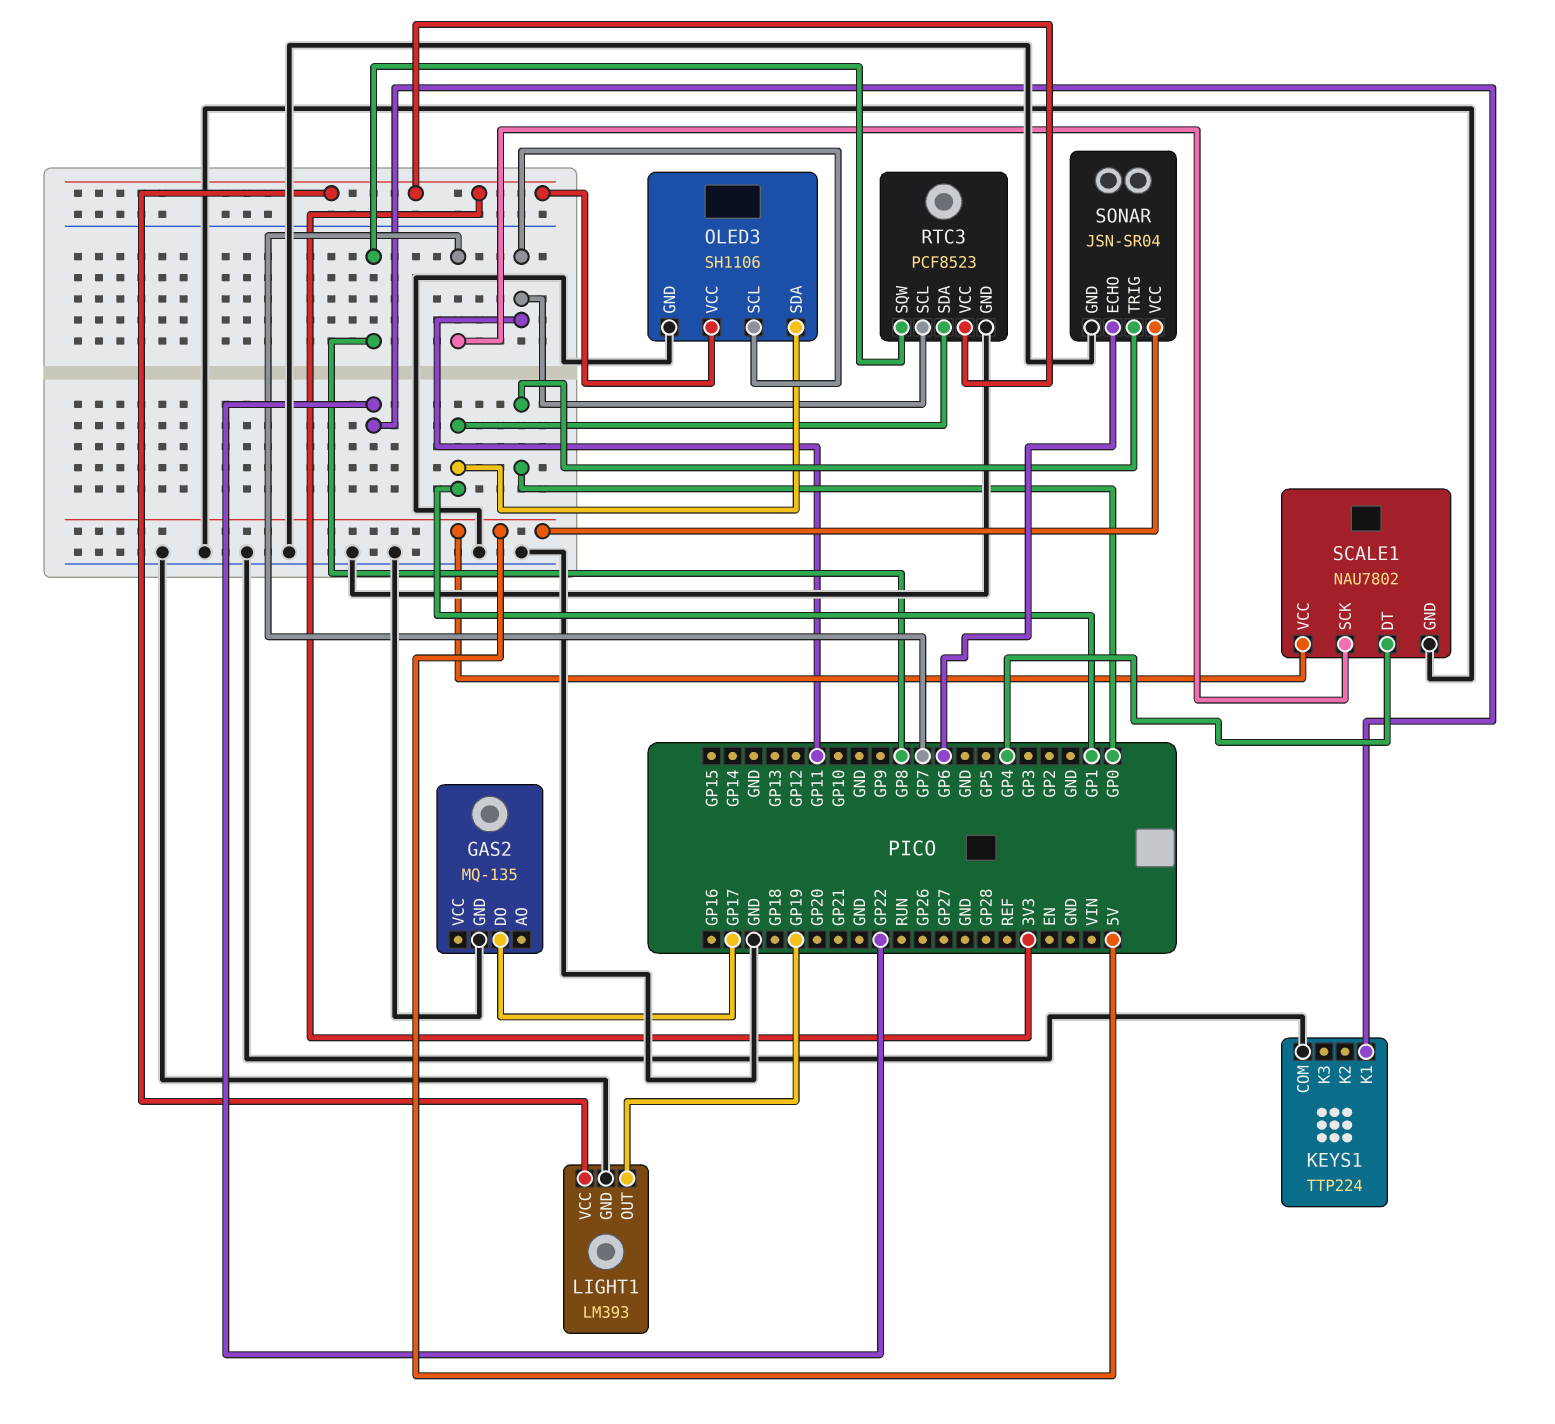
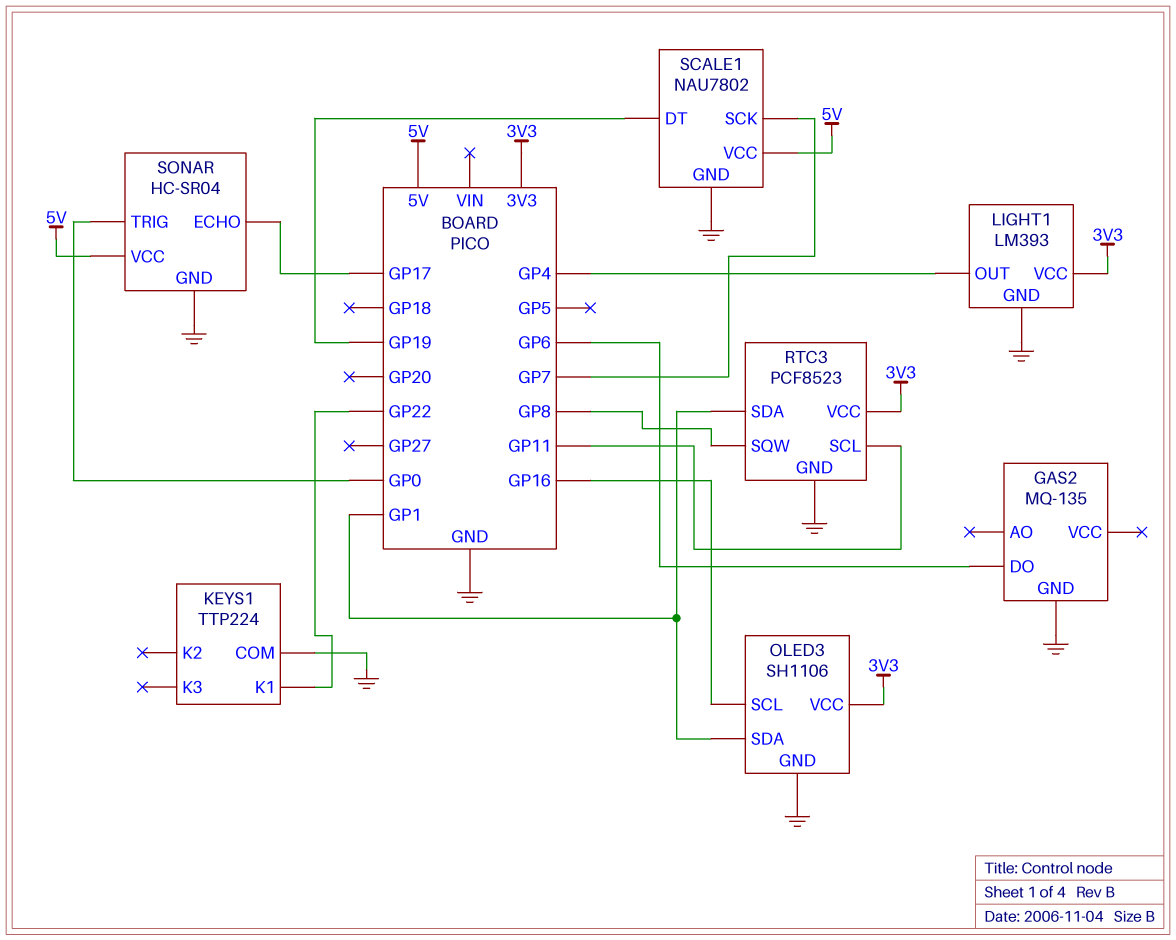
GAS2 pin DO: GP17 -> GP6
LIGHT1 pin OUT: GP19 -> GP4
OLED3 pin SCL: GP11 -> GP16
SCALE1 pin DT: GP4 -> GP19
SONAR: JSN-SR04 -> HC-SR04
SONAR pin ECHO: GP6 -> GP17

